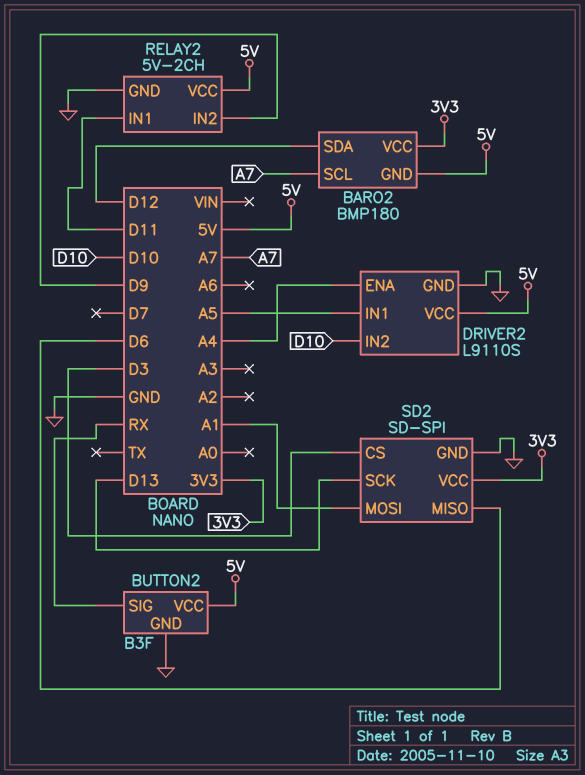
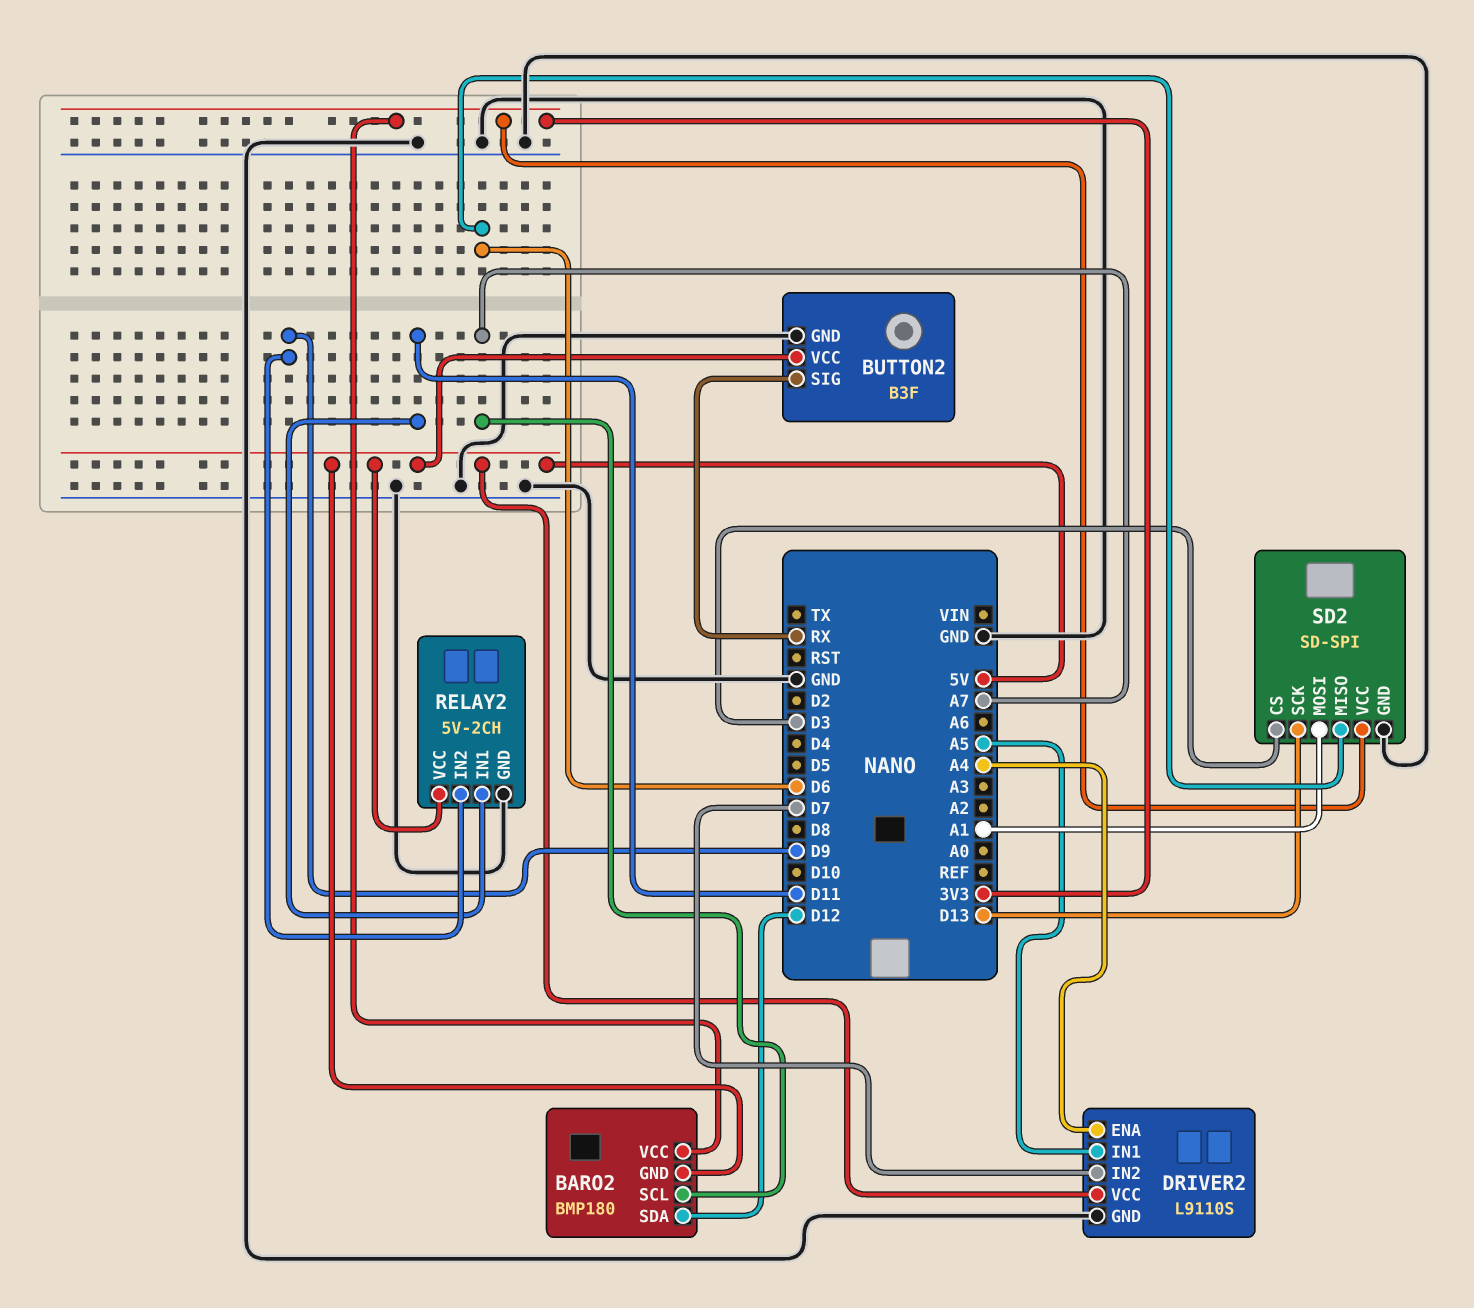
DRIVER2 pin IN2: D10 -> D7

